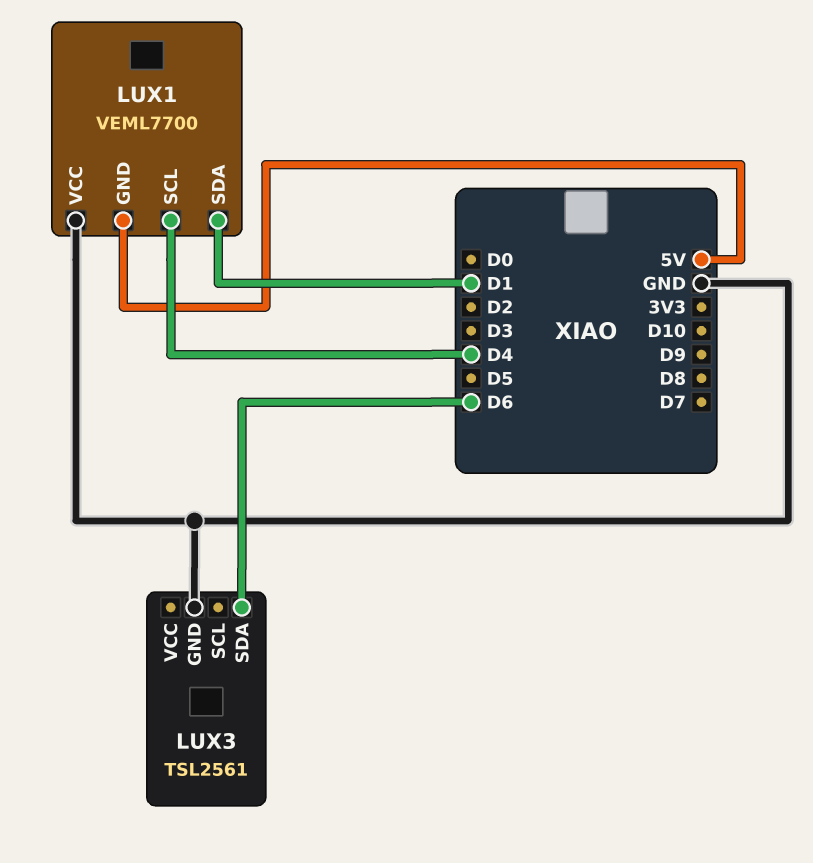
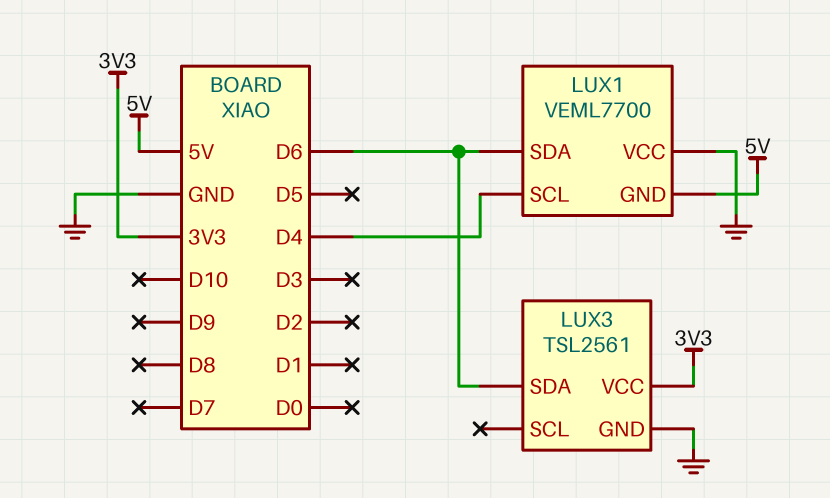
LUX1 pin SDA: D1 -> D6
LUX3 pin VCC: none -> 3V3

